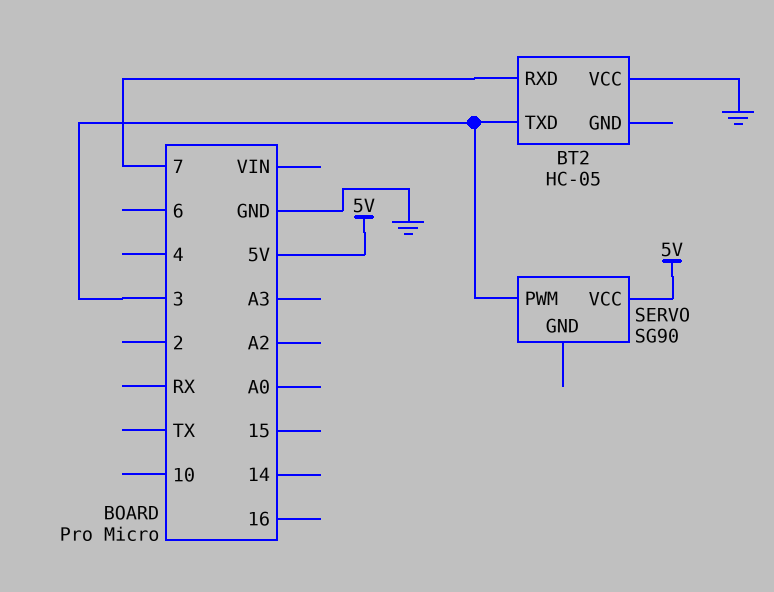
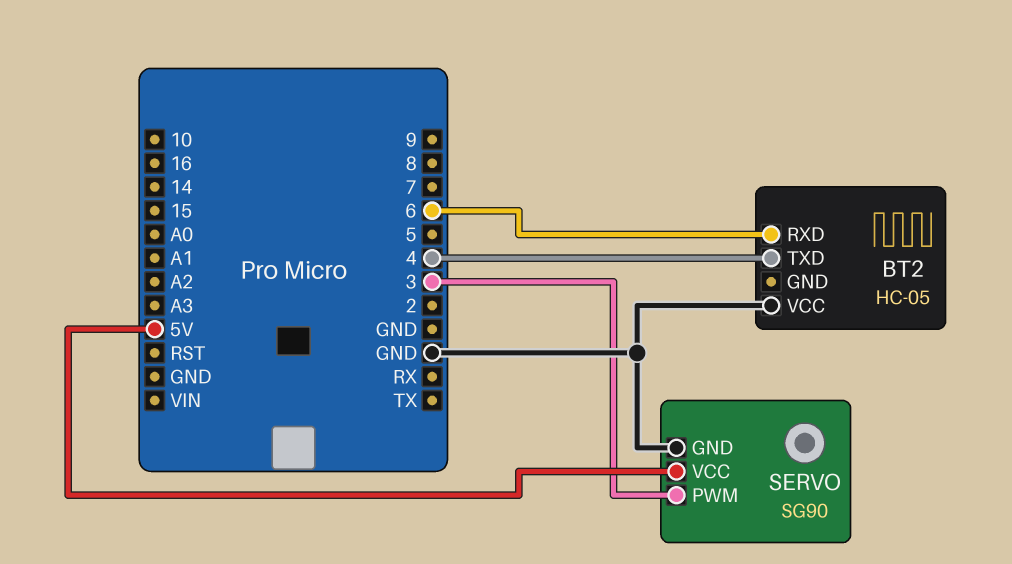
BT2 pin RXD: 7 -> 6
BT2 pin TXD: 3 -> 4
SERVO pin GND: none -> GND

